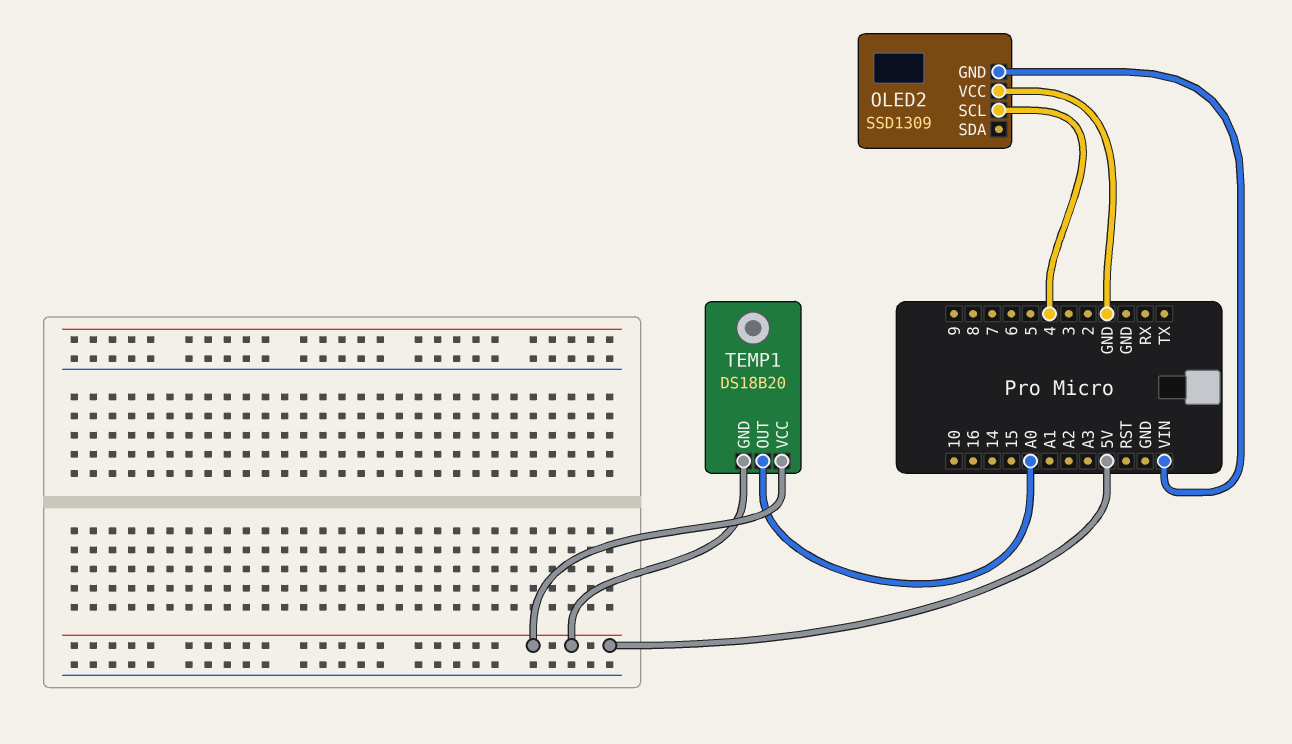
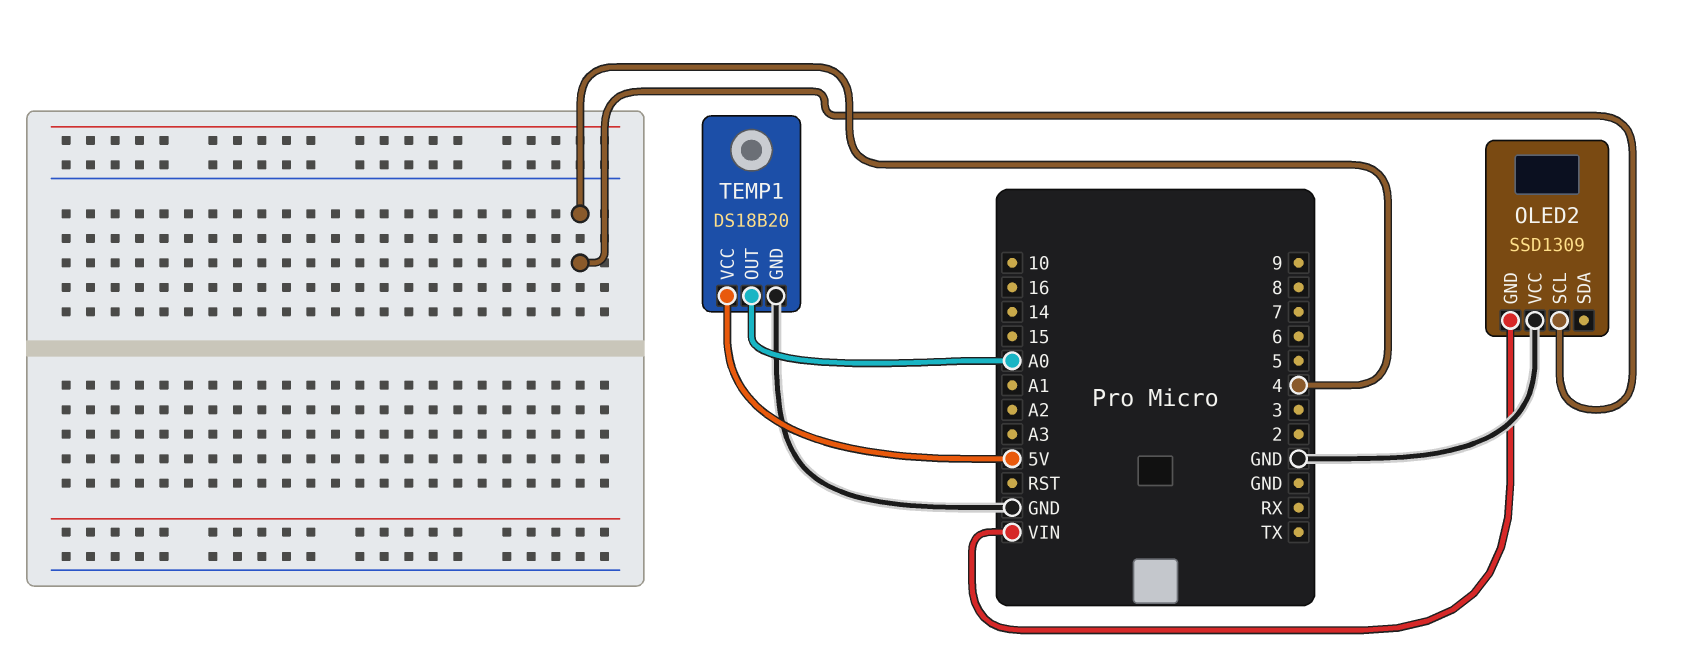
TEMP1 pin GND: 5V -> GND

